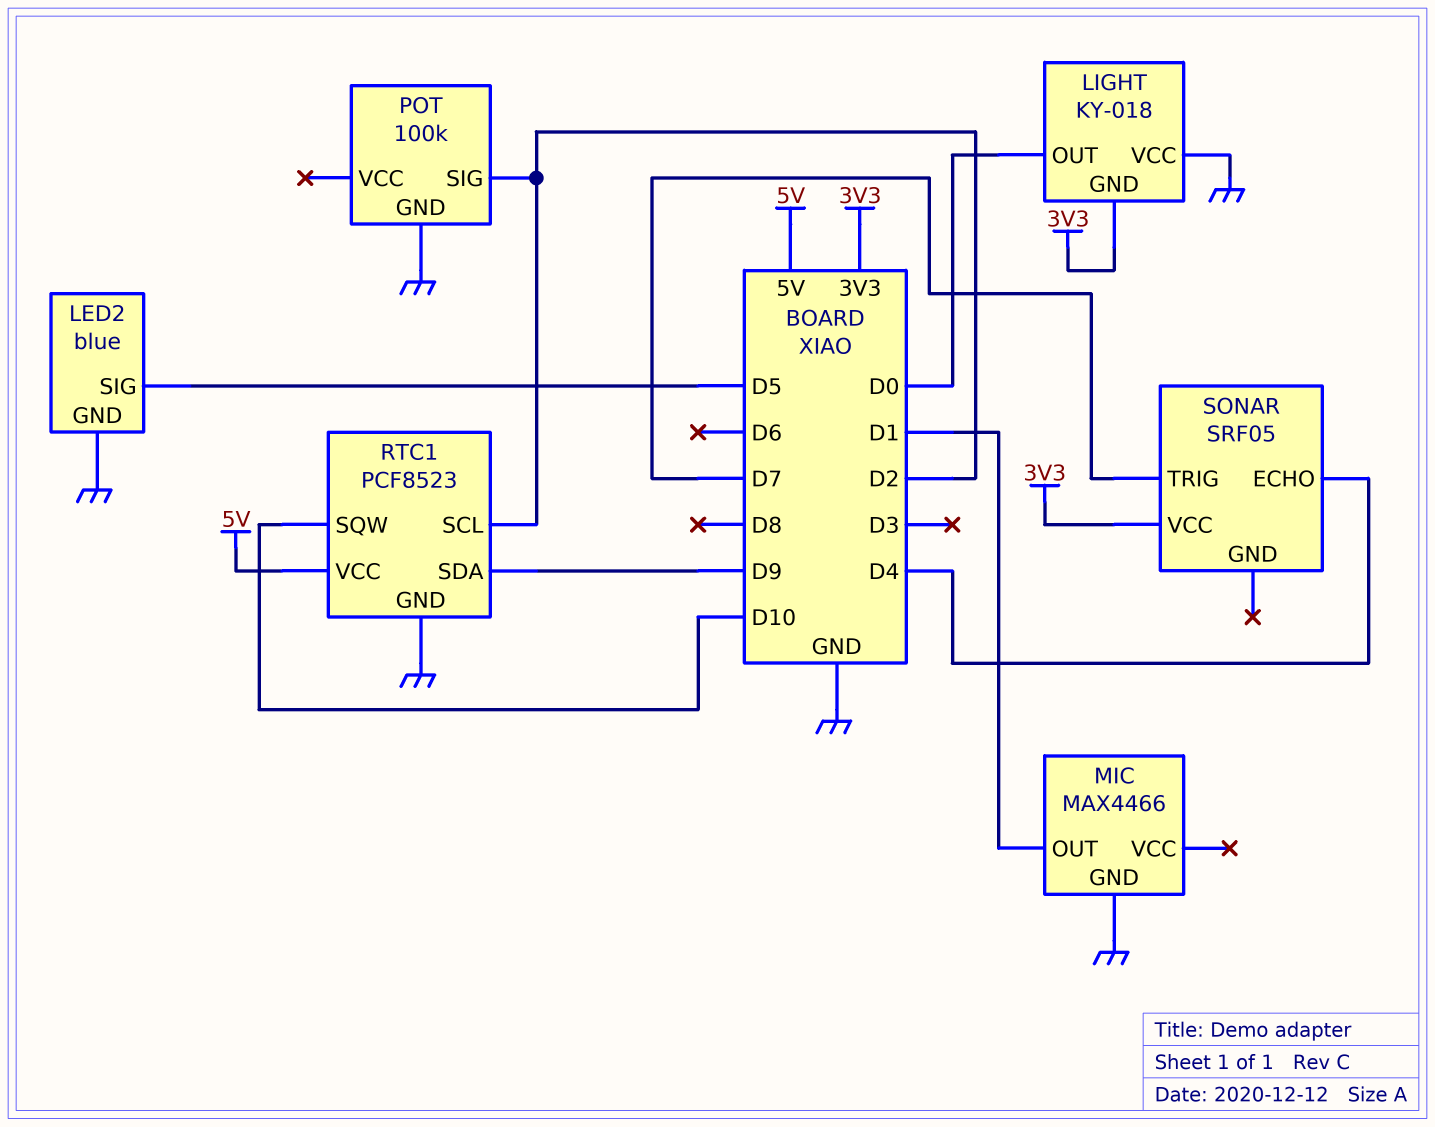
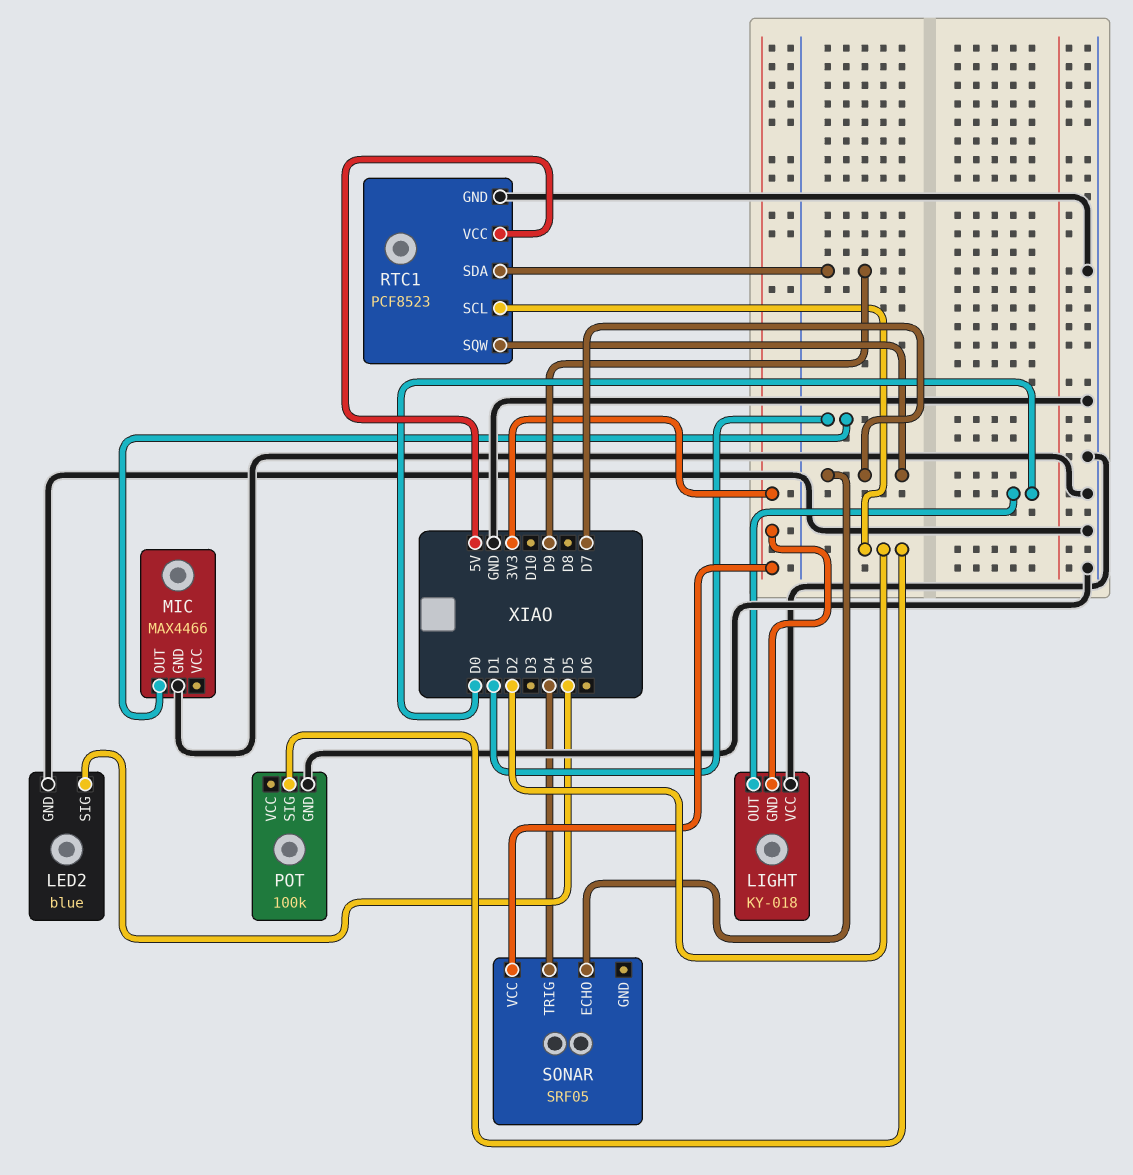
RTC1 pin SQW: D10 -> D7
SONAR pin ECHO: D4 -> D7
SONAR pin TRIG: D7 -> D4

